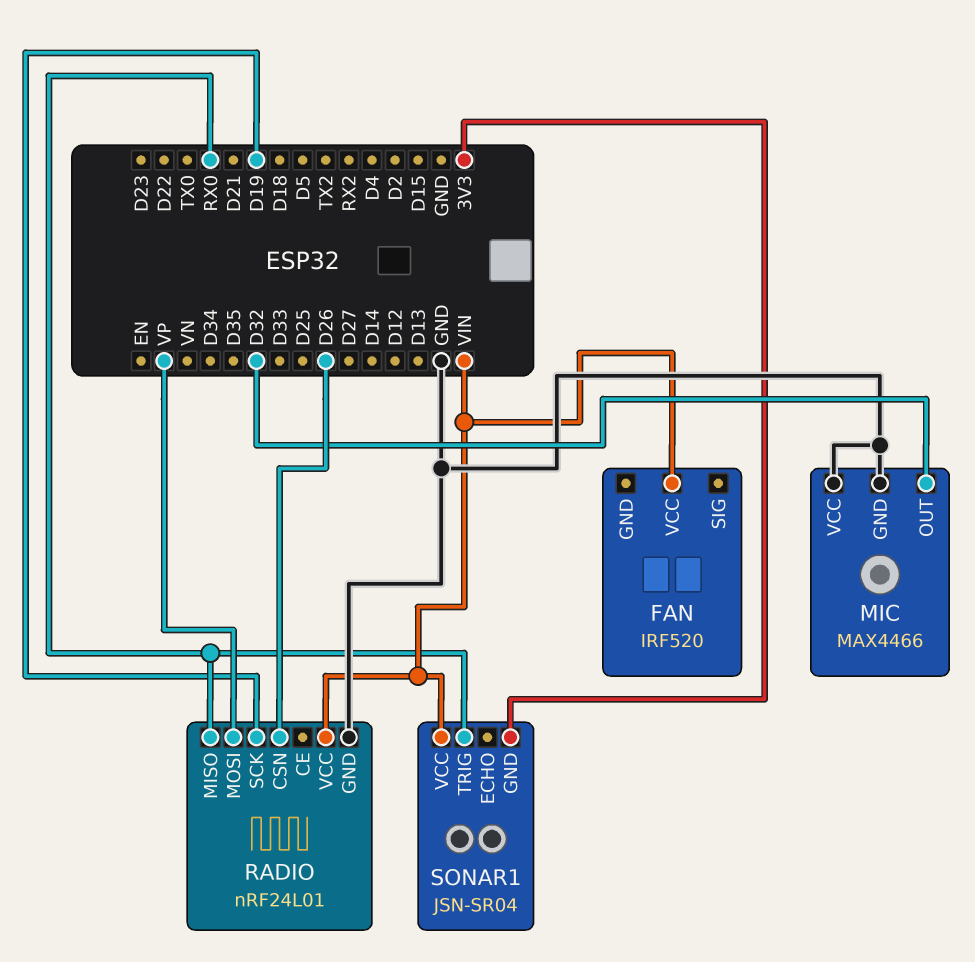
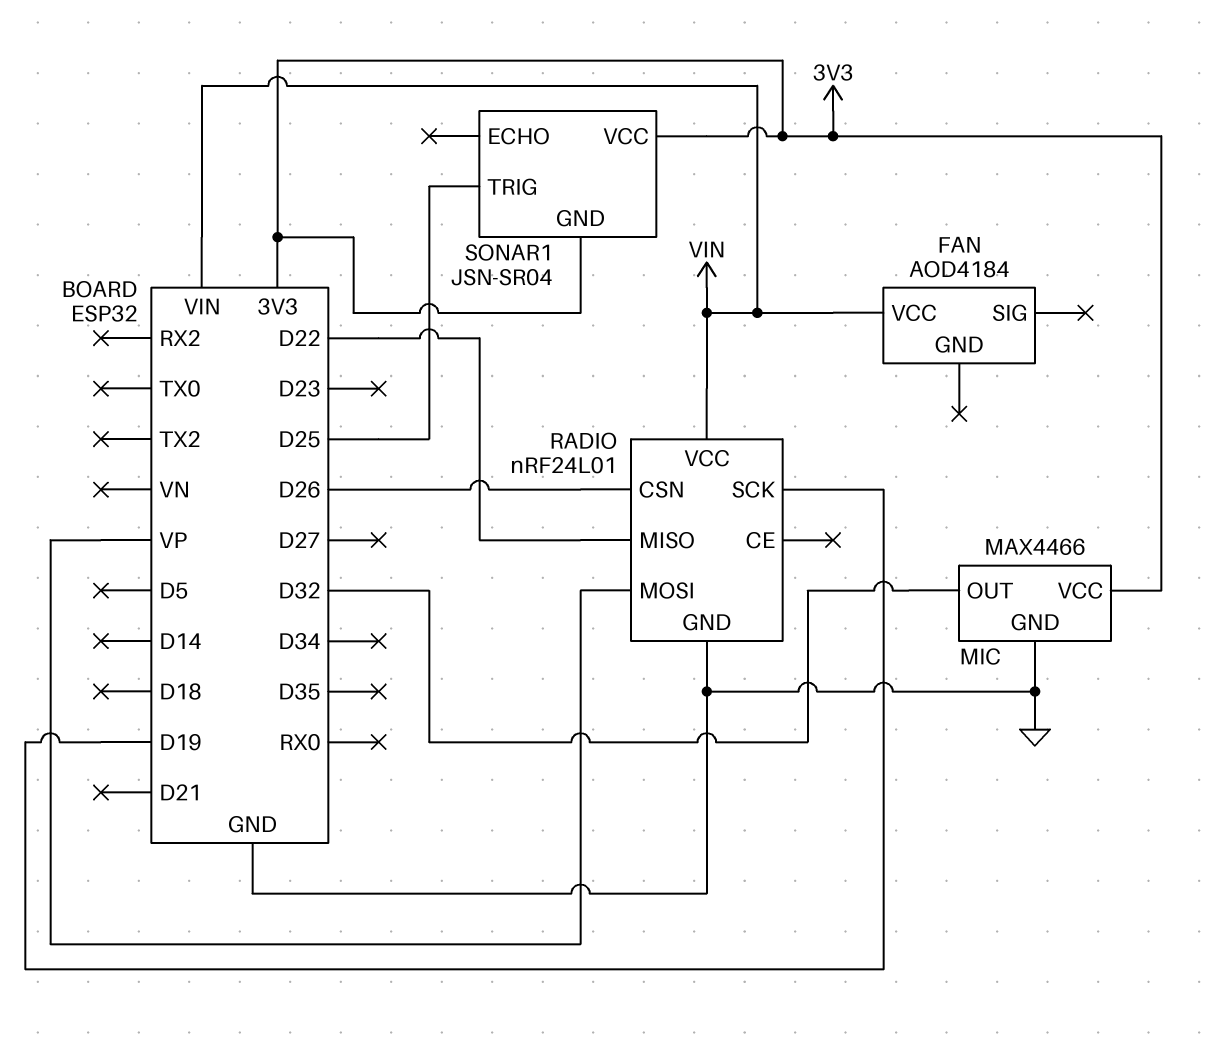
FAN: IRF520 -> AOD4184
MIC pin VCC: GND -> 3V3
RADIO pin MISO: RX0 -> D22
SONAR1 pin TRIG: RX0 -> D25
SONAR1 pin VCC: VIN -> 3V3

